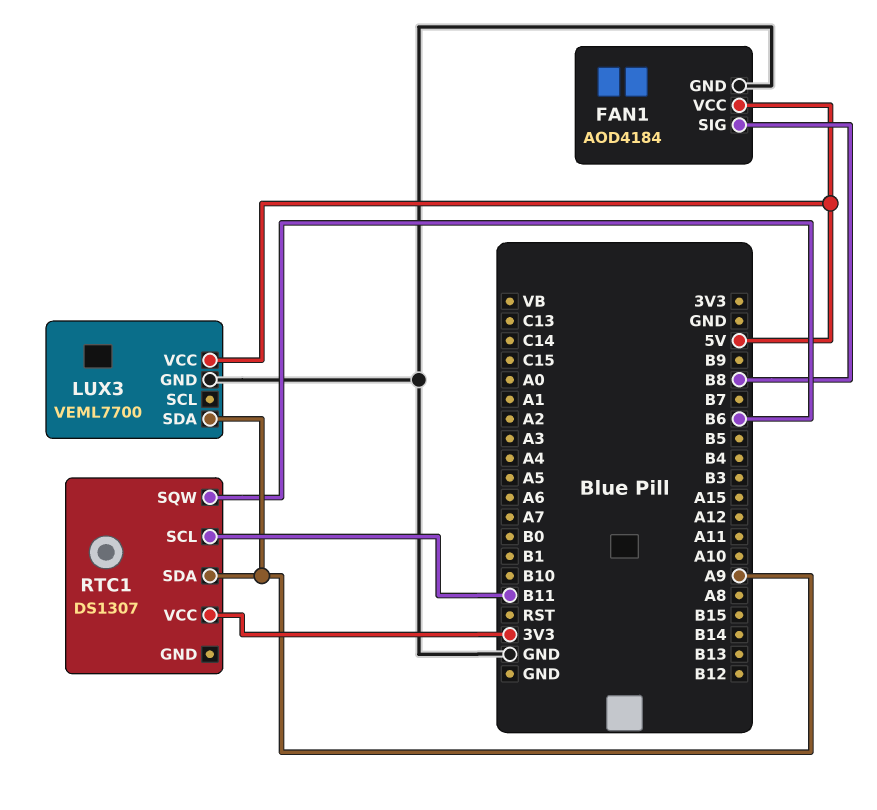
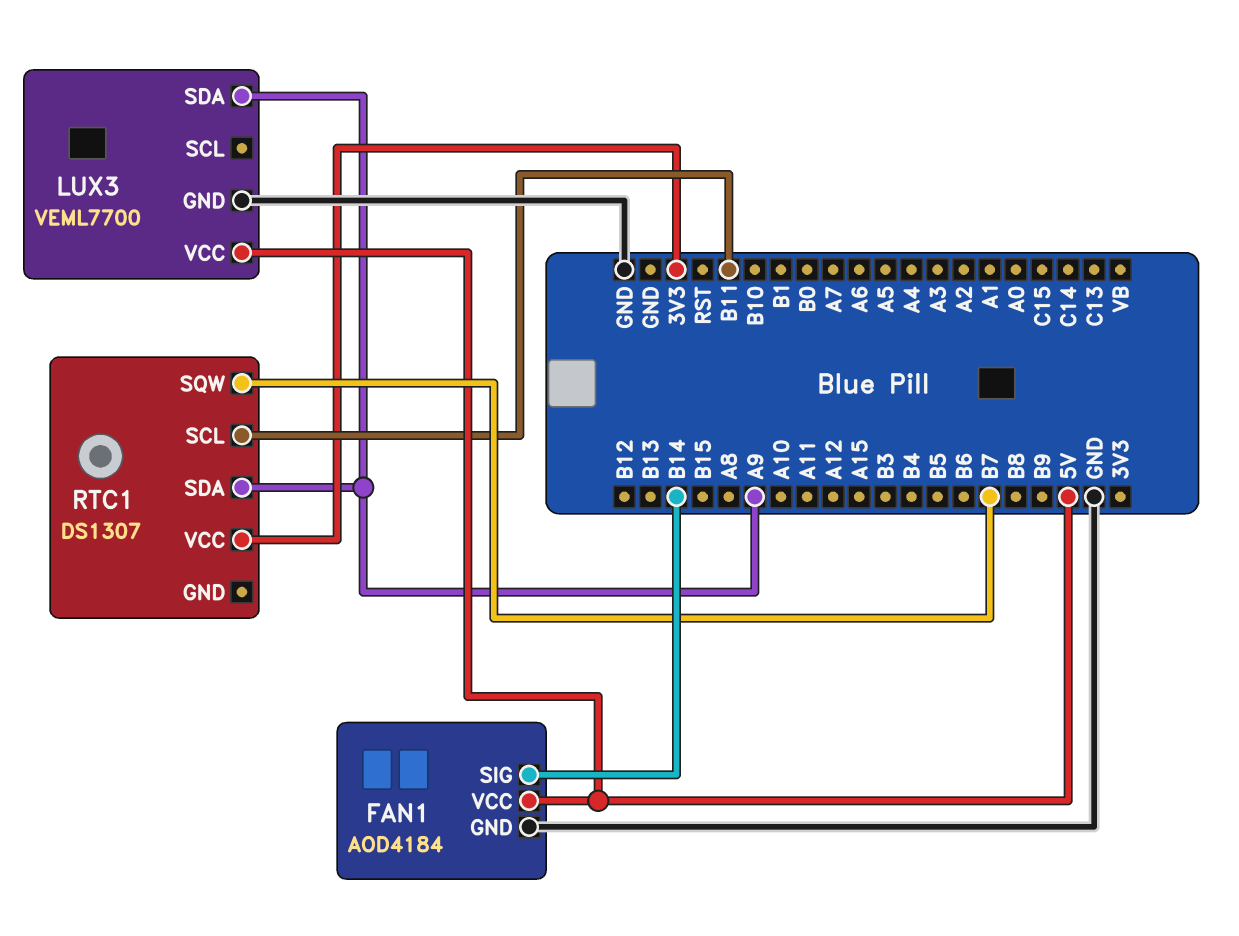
FAN1 pin SIG: B8 -> B14
RTC1 pin SQW: B6 -> B7

